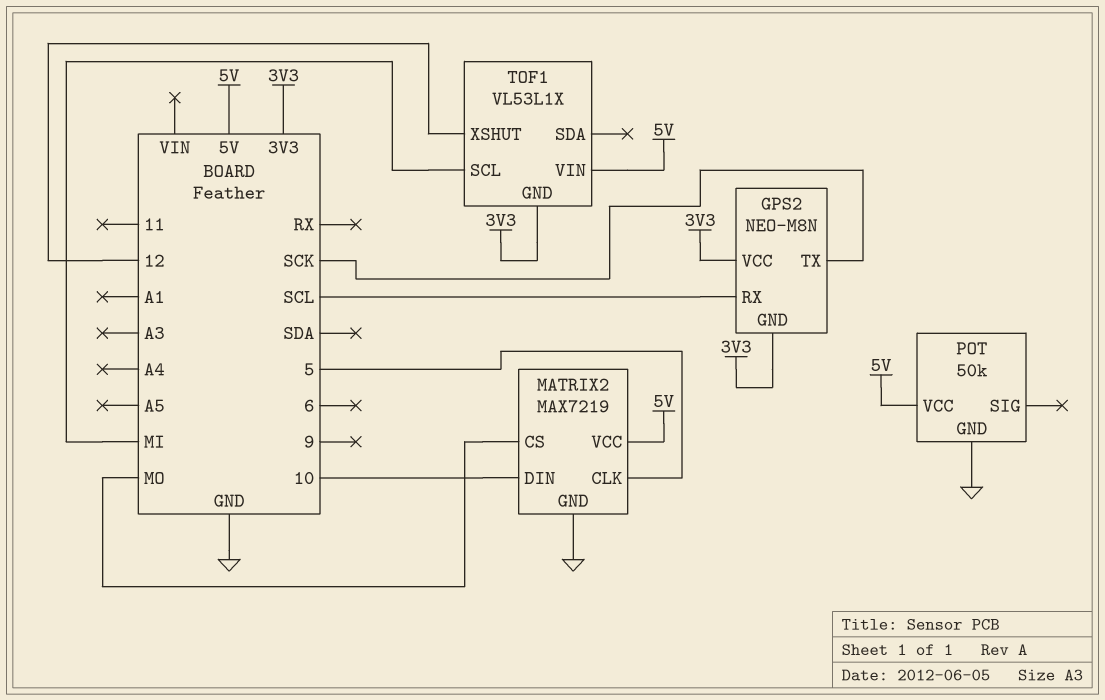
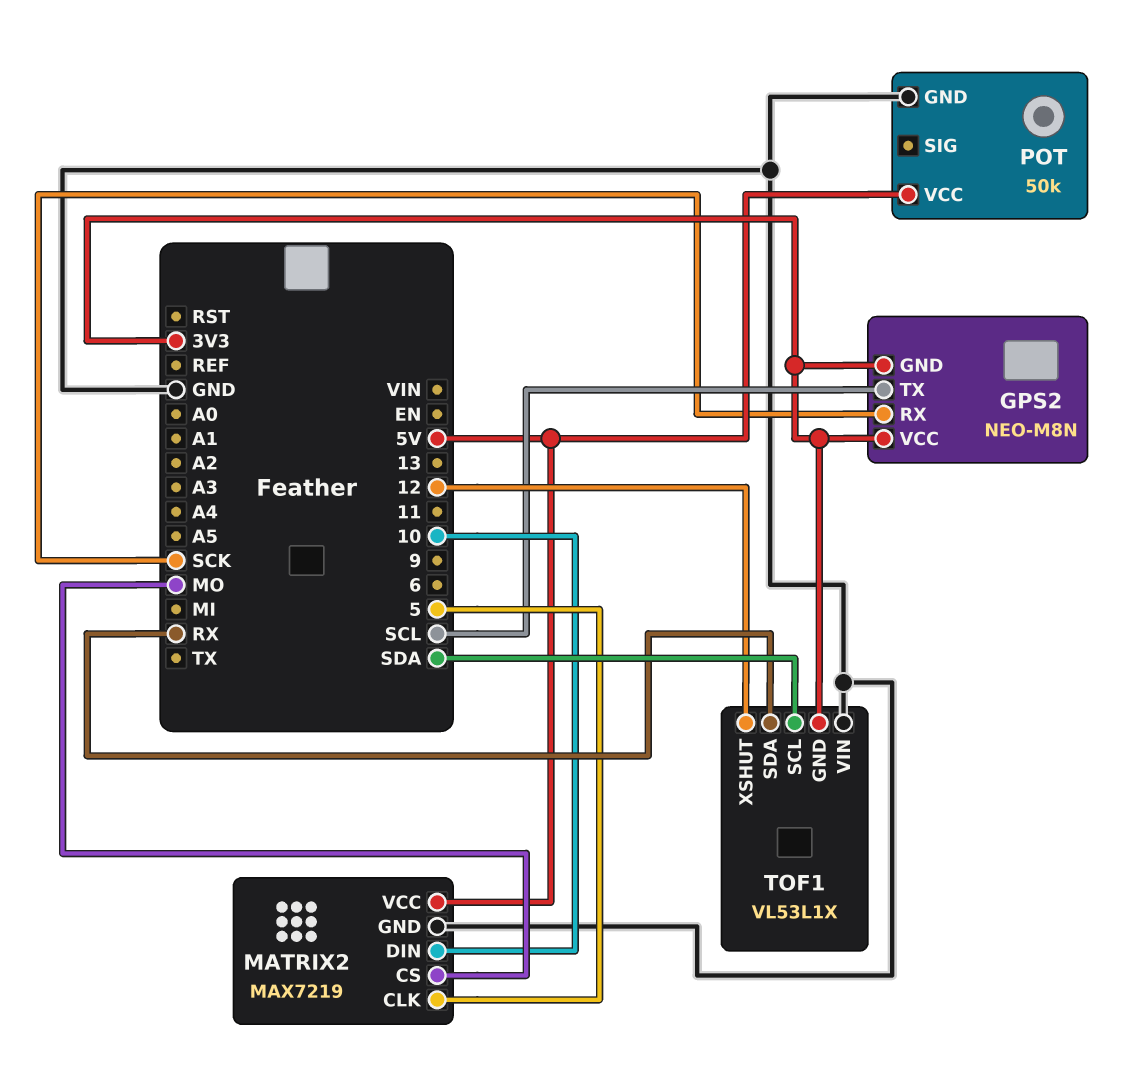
GPS2 pin RX: SCL -> SCK
GPS2 pin TX: SCK -> SCL
TOF1 pin SCL: MI -> SDA
TOF1 pin SDA: none -> RX
TOF1 pin VIN: 5V -> GND

